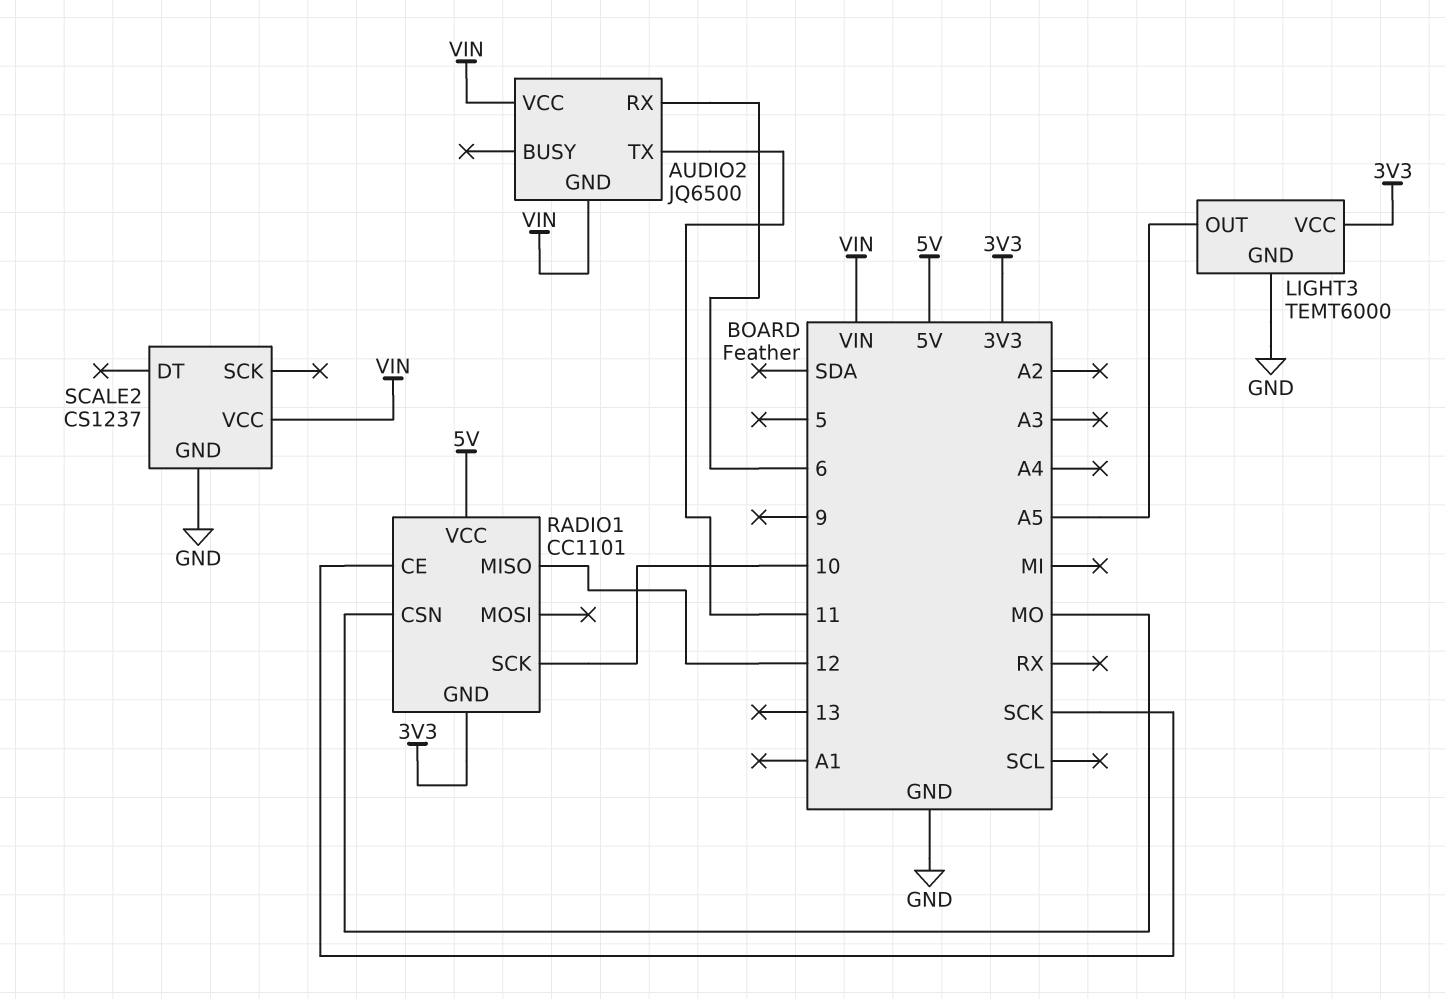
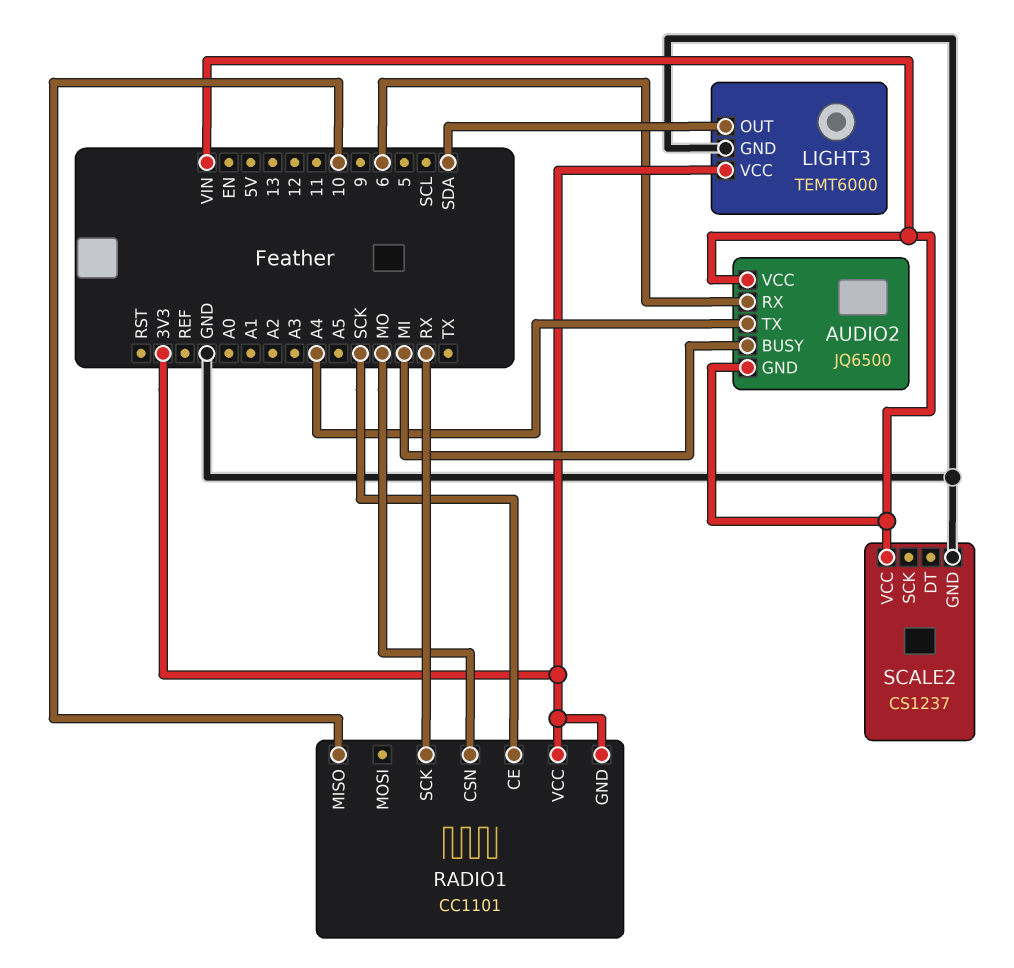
AUDIO2 pin BUSY: none -> MI
AUDIO2 pin TX: 11 -> A4
LIGHT3 pin OUT: A5 -> SDA
RADIO1 pin MISO: 12 -> 10
RADIO1 pin SCK: 10 -> RX
RADIO1 pin VCC: 5V -> 3V3

